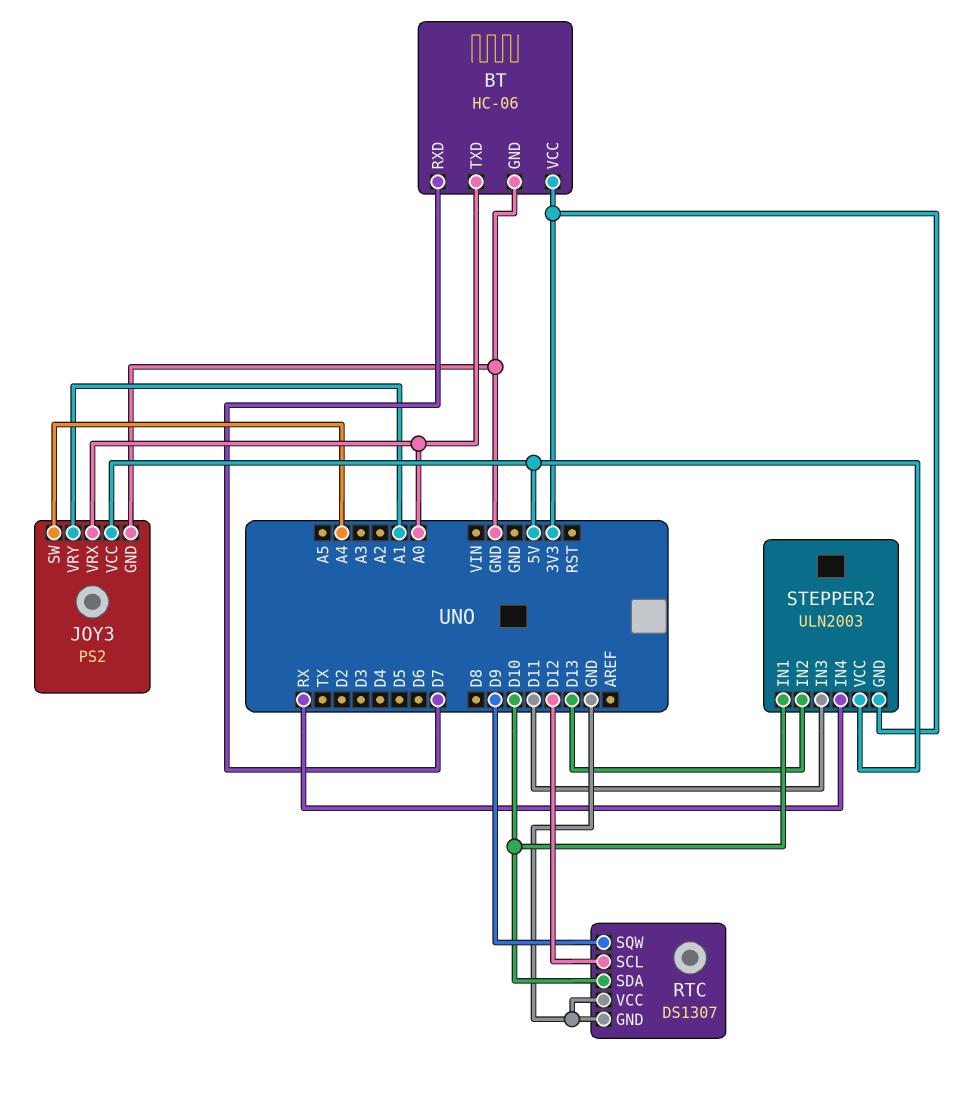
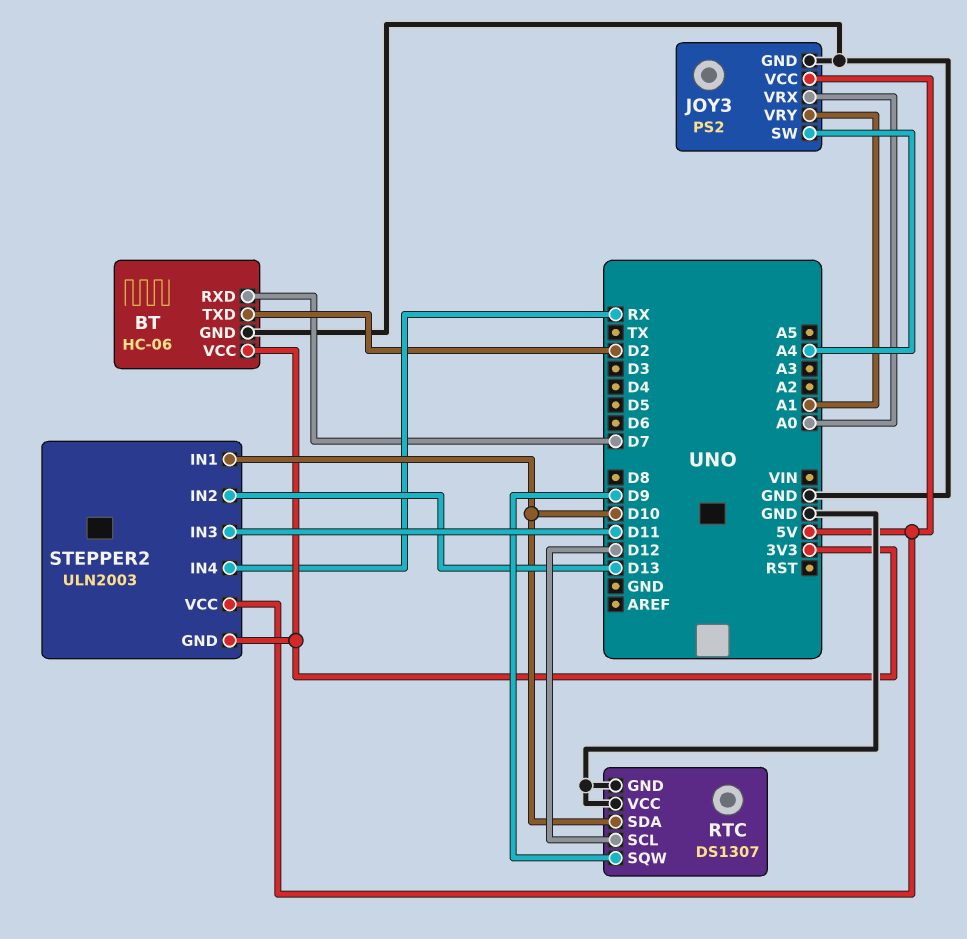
BT pin TXD: A0 -> D2

